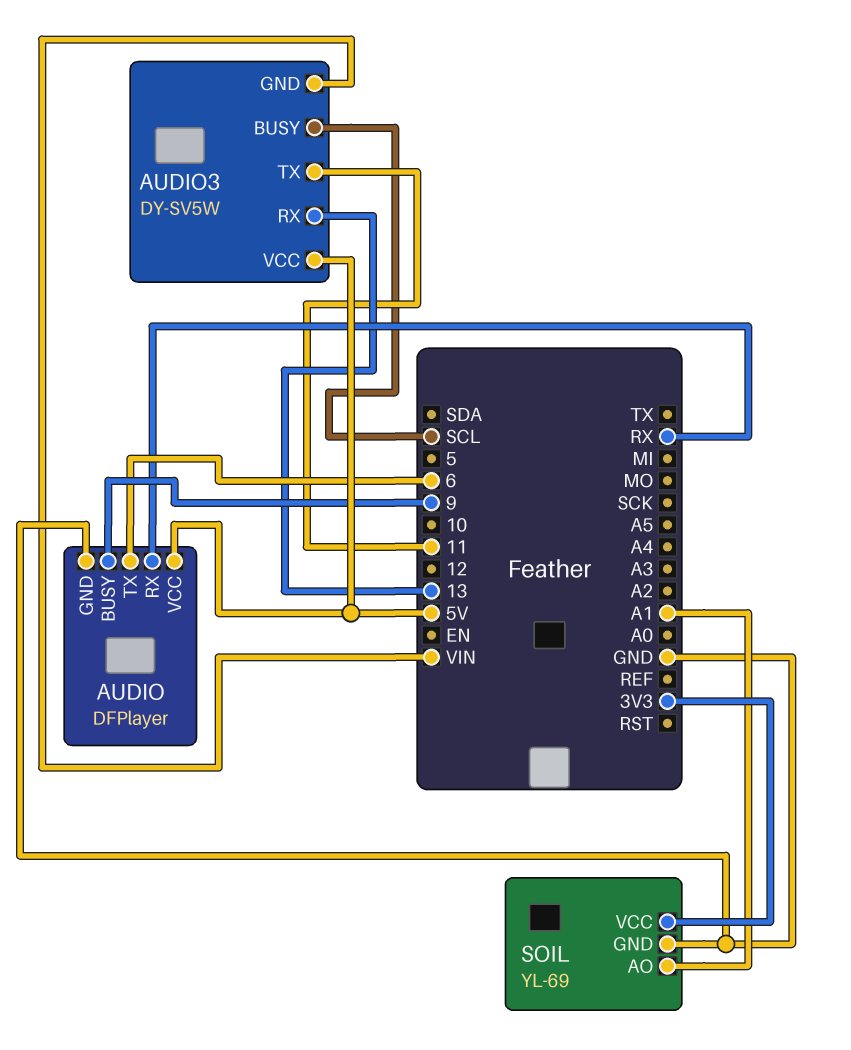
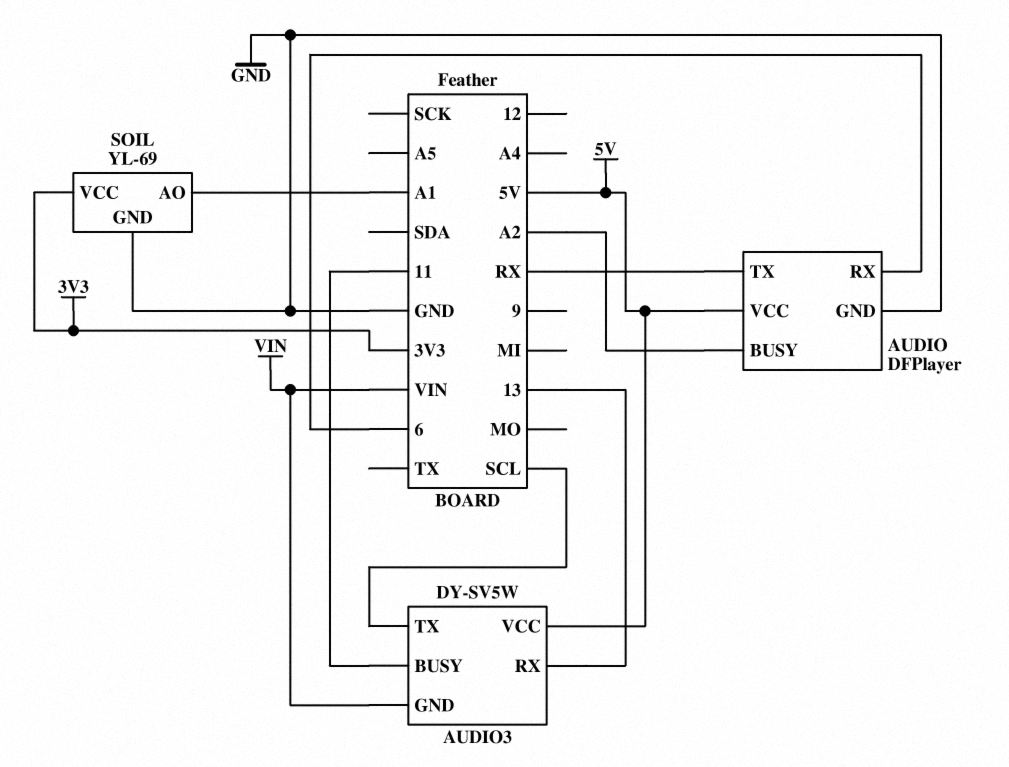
AUDIO pin BUSY: 9 -> A2
AUDIO pin RX: RX -> 6
AUDIO pin TX: 6 -> RX
AUDIO3 pin BUSY: SCL -> 11
AUDIO3 pin TX: 11 -> SCL

